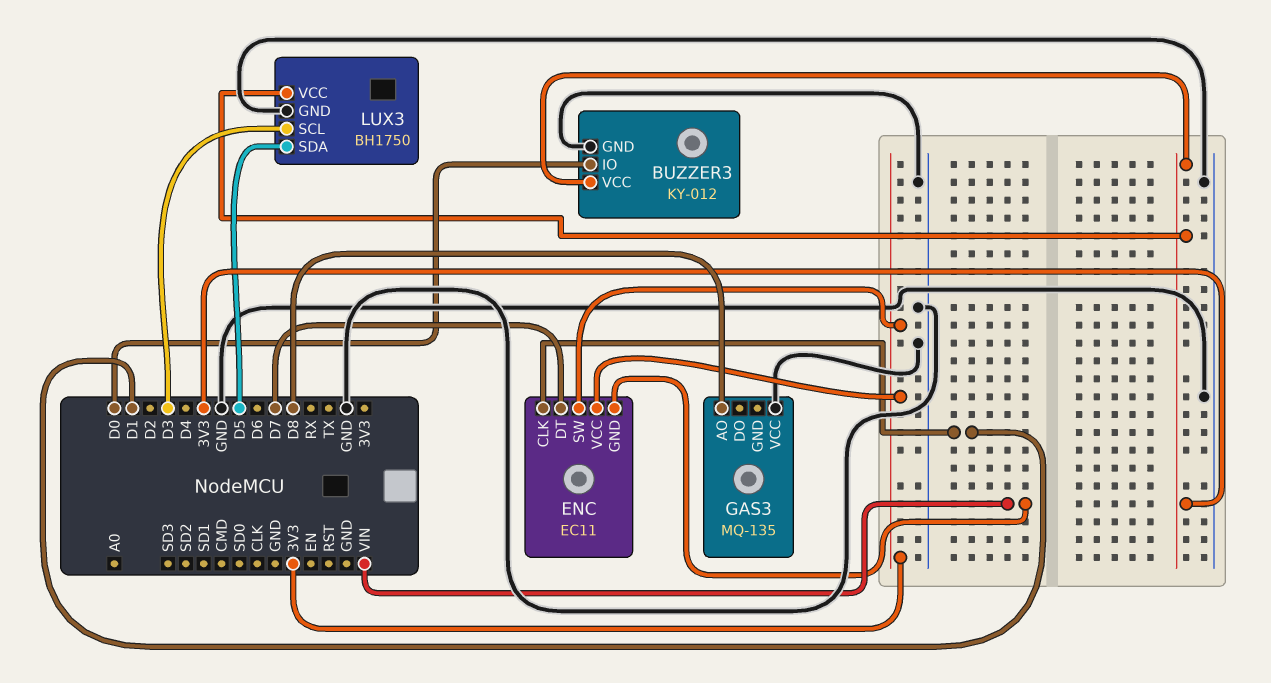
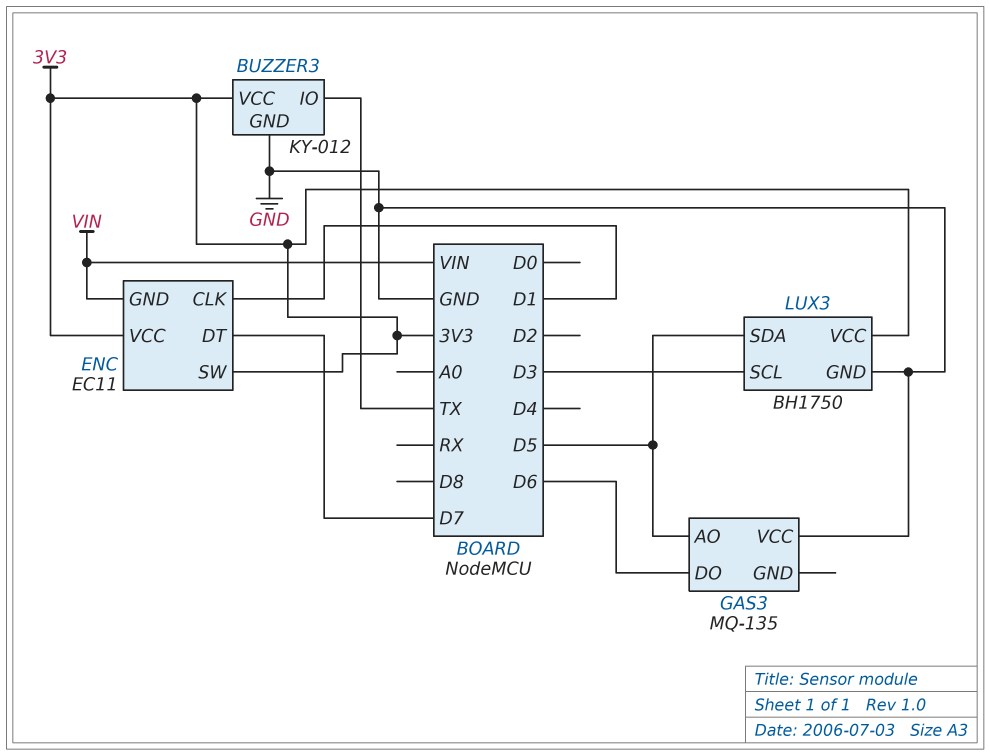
BUZZER3 pin IO: D0 -> TX
GAS3 pin AO: D8 -> D5
GAS3 pin DO: none -> D6

